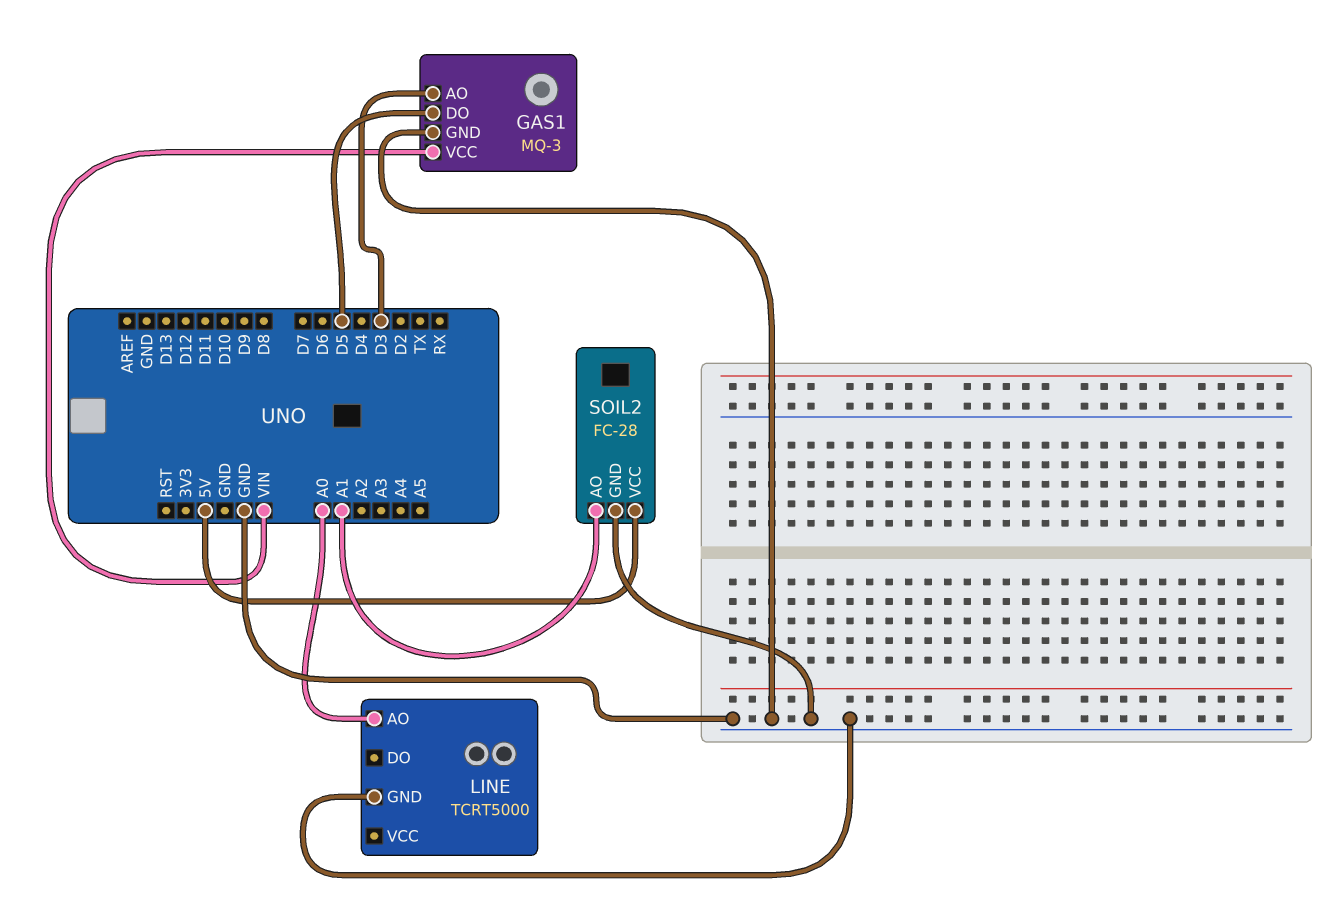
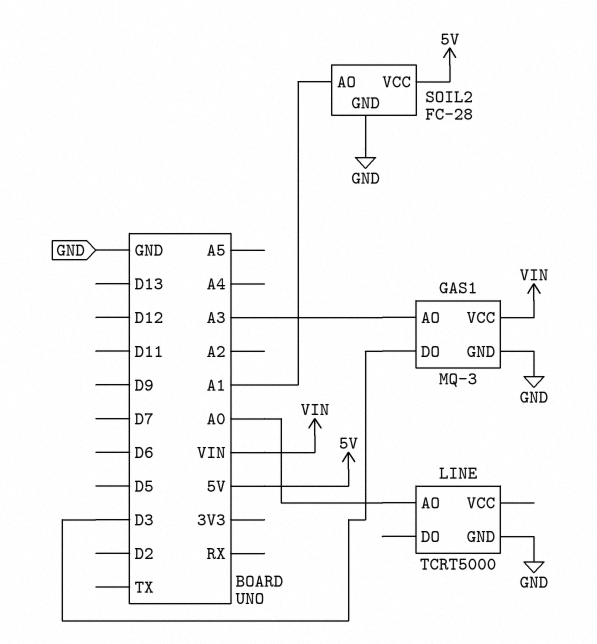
GAS1 pin AO: D3 -> A3
GAS1 pin DO: D5 -> D3

